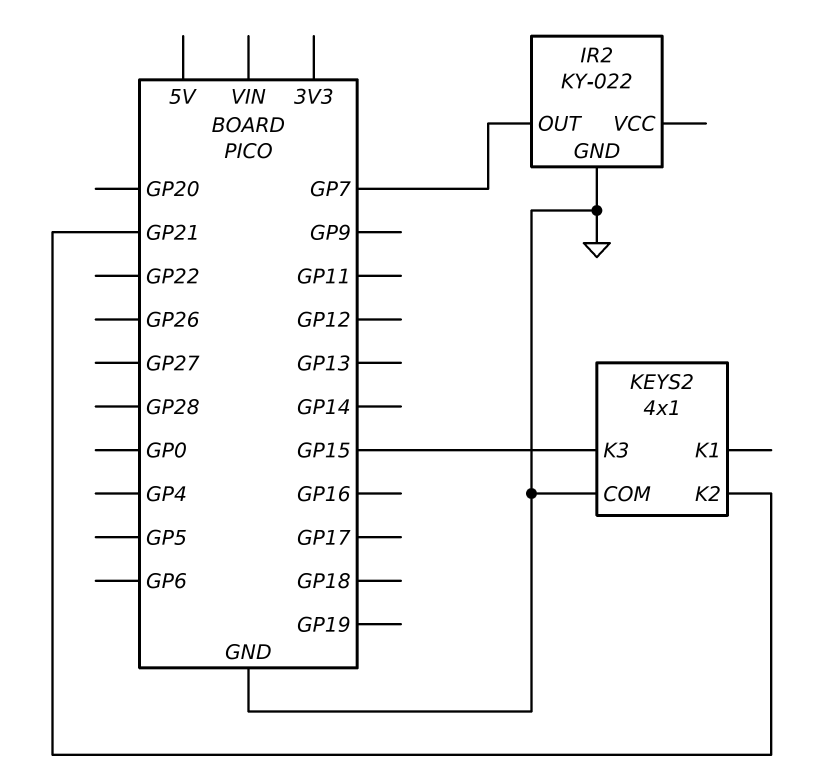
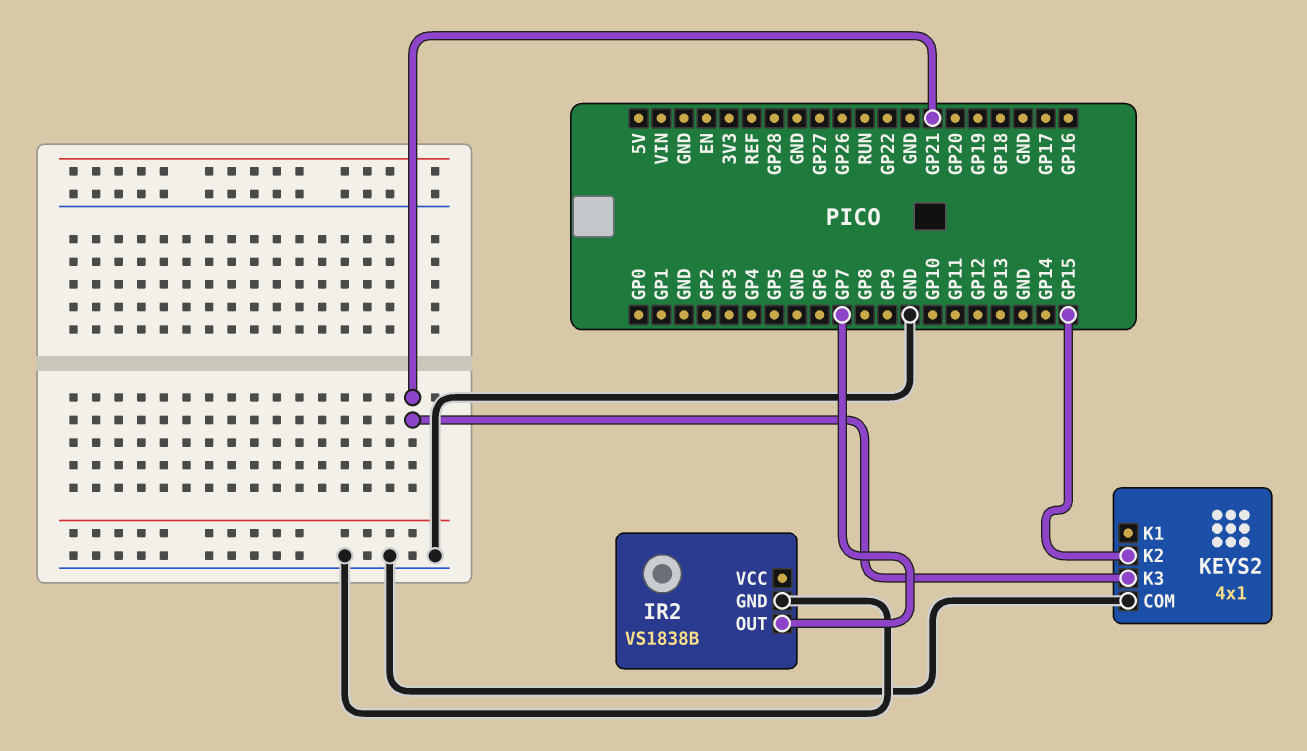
IR2: KY-022 -> VS1838B
KEYS2 pin K2: GP21 -> GP15
KEYS2 pin K3: GP15 -> GP21

